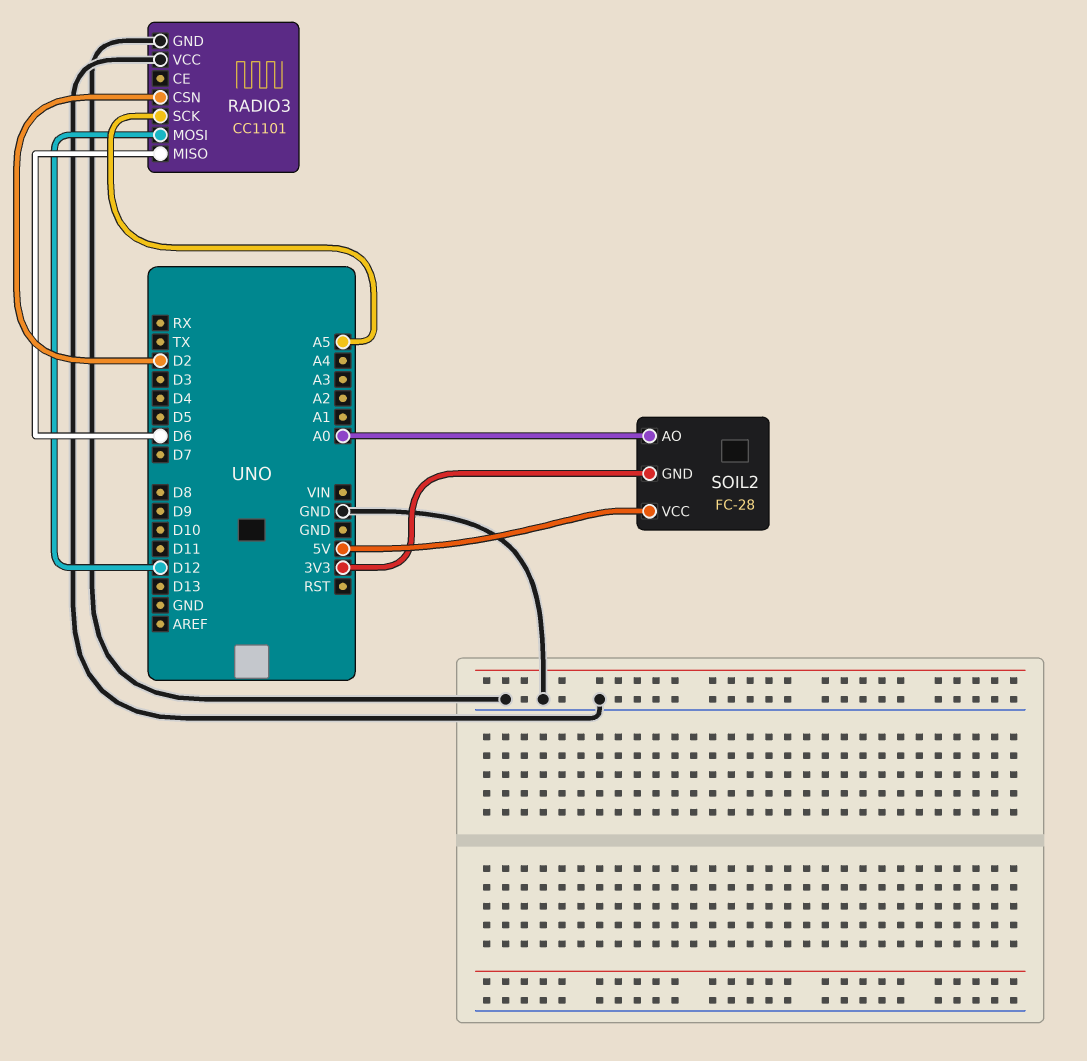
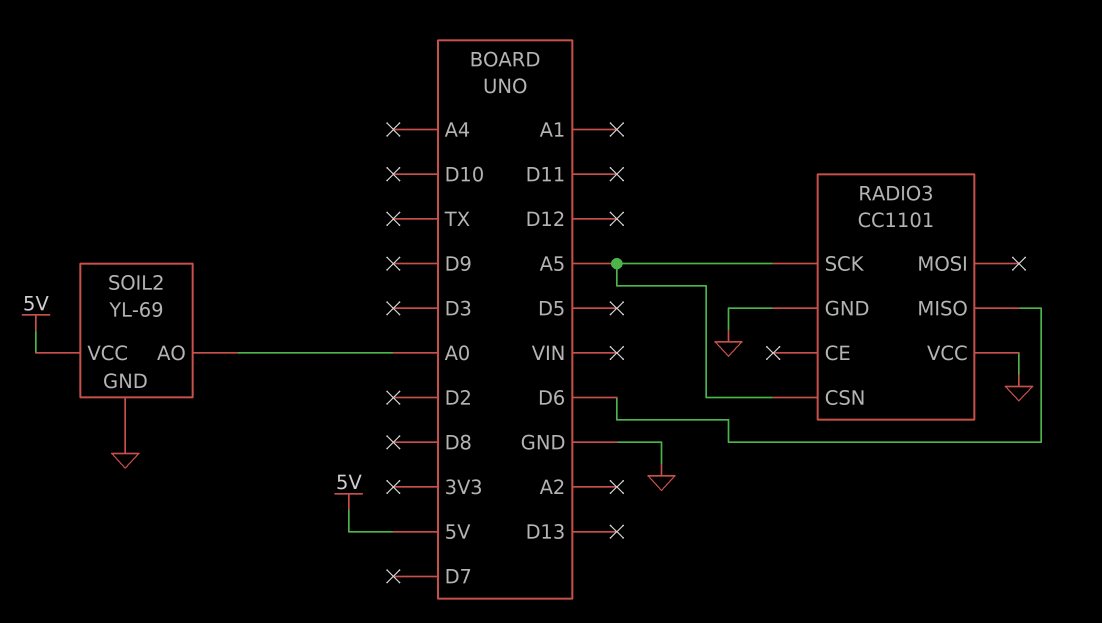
RADIO3 pin CSN: D2 -> A5
RADIO3 pin MOSI: D12 -> none
SOIL2: FC-28 -> YL-69
SOIL2 pin GND: 3V3 -> GND

